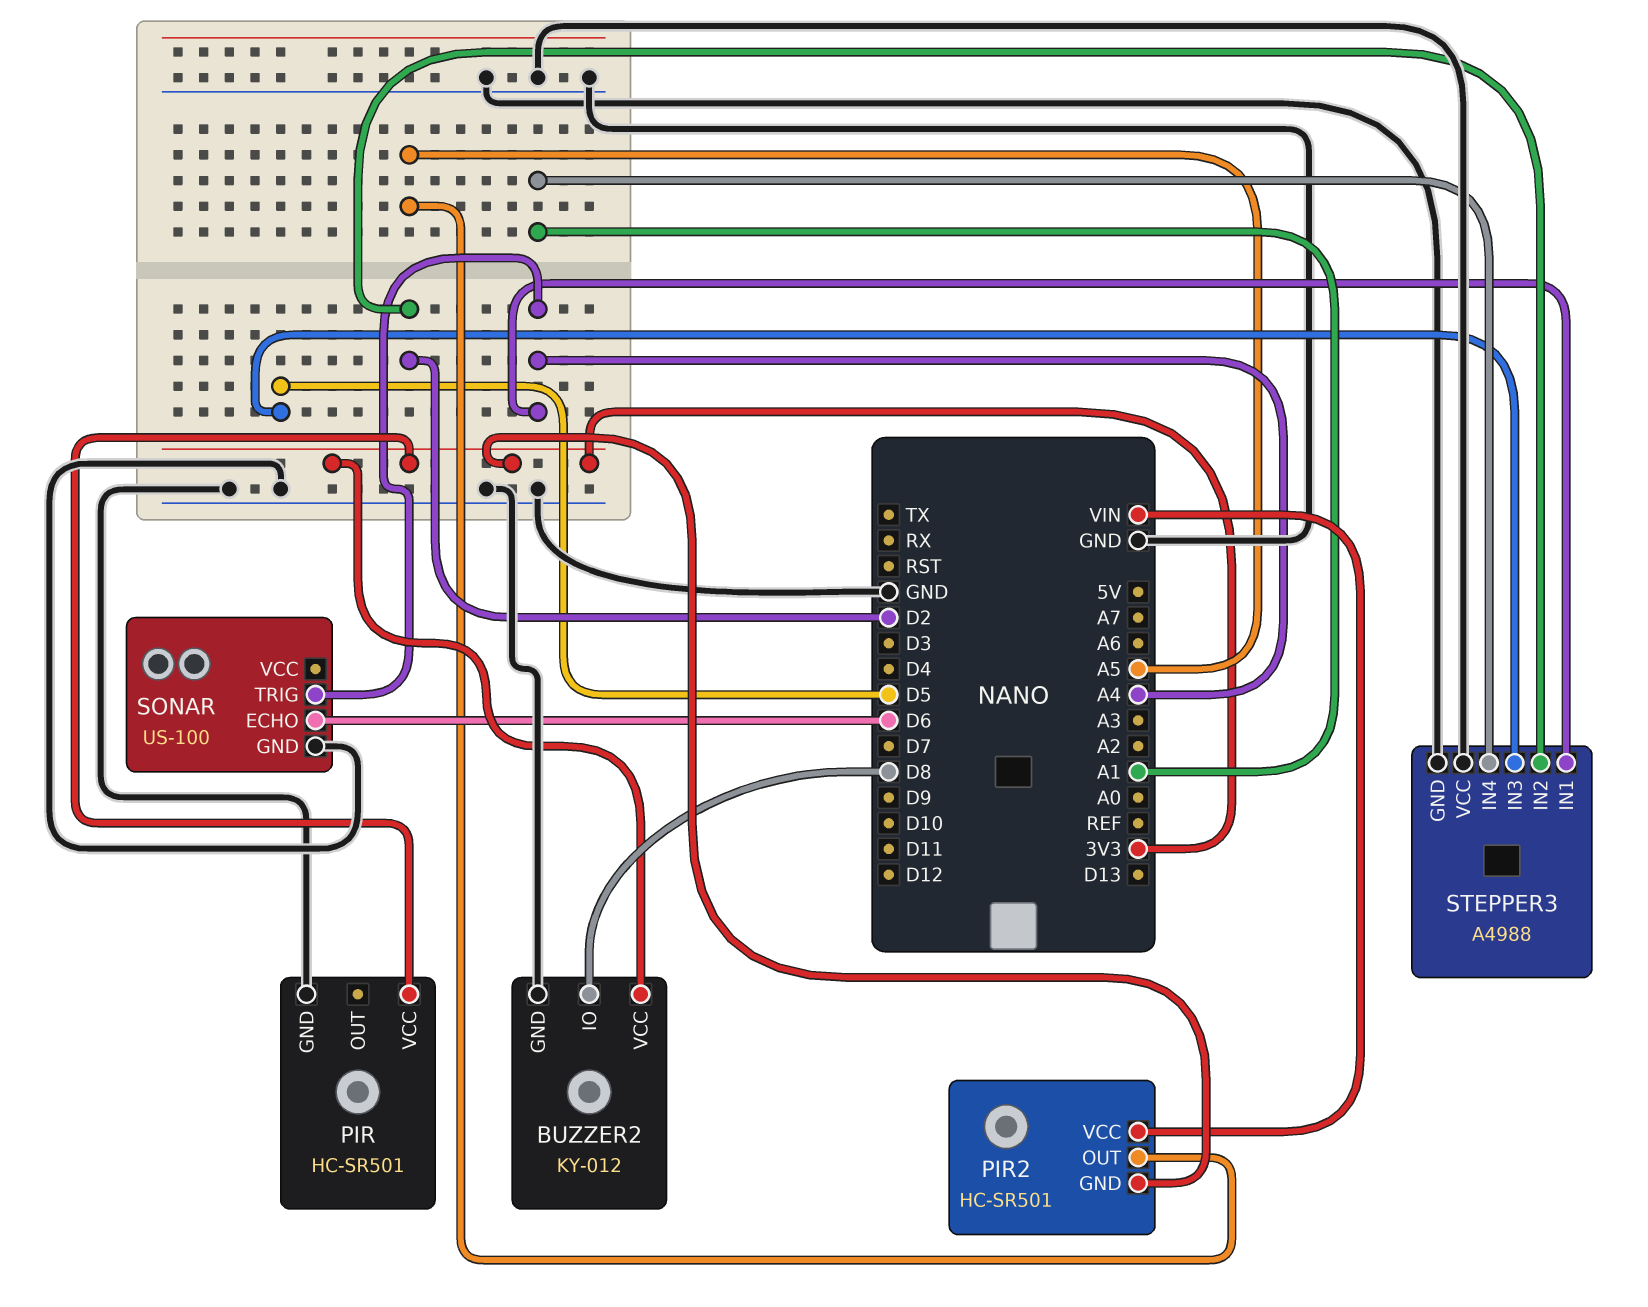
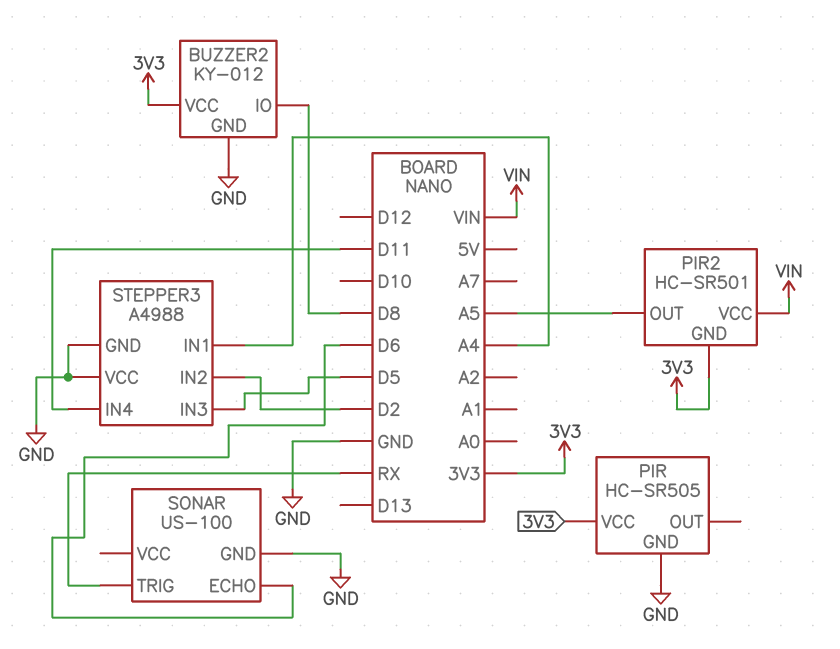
PIR: HC-SR501 -> HC-SR505
SONAR pin TRIG: A4 -> RX
STEPPER3 pin IN4: A1 -> D11

